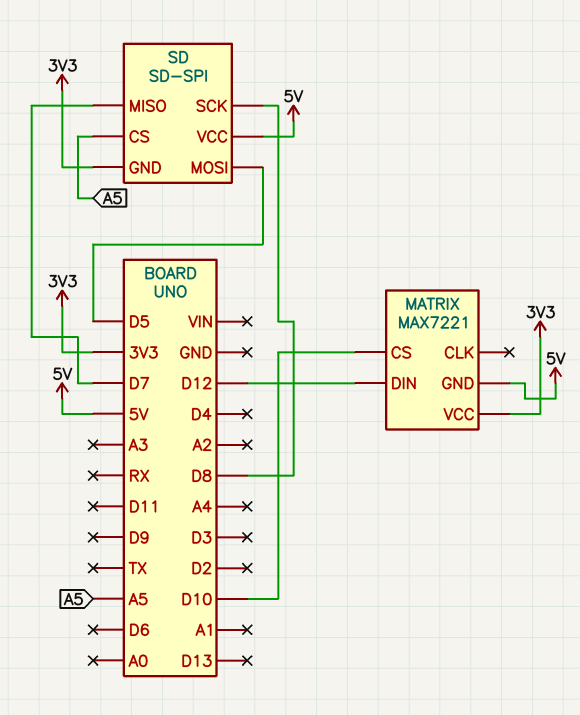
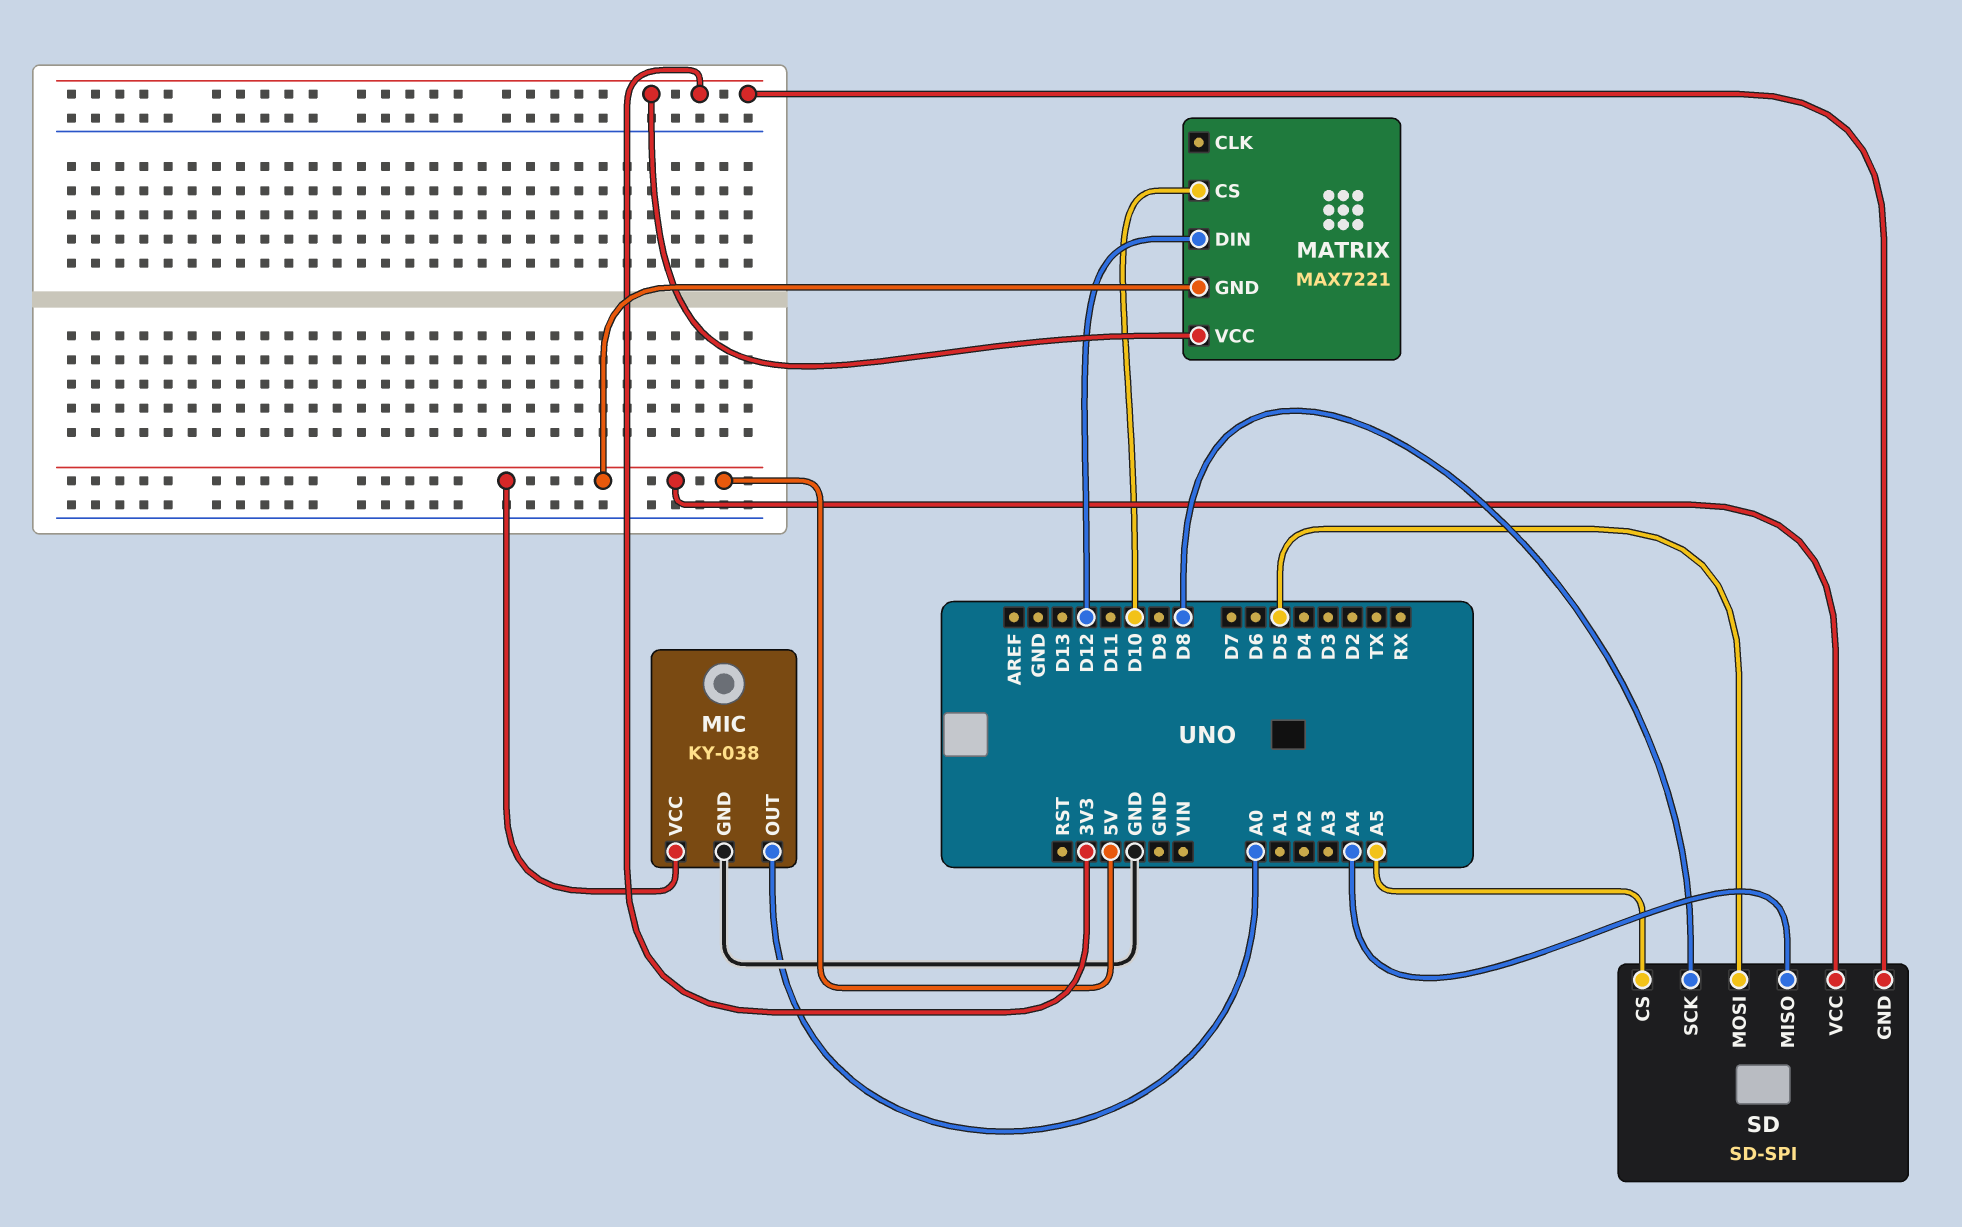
MIC: none -> KY-038
MIC pin GND: none -> GND
MIC pin OUT: none -> A0
MIC pin VCC: none -> 5V
SD pin MISO: D7 -> A4

